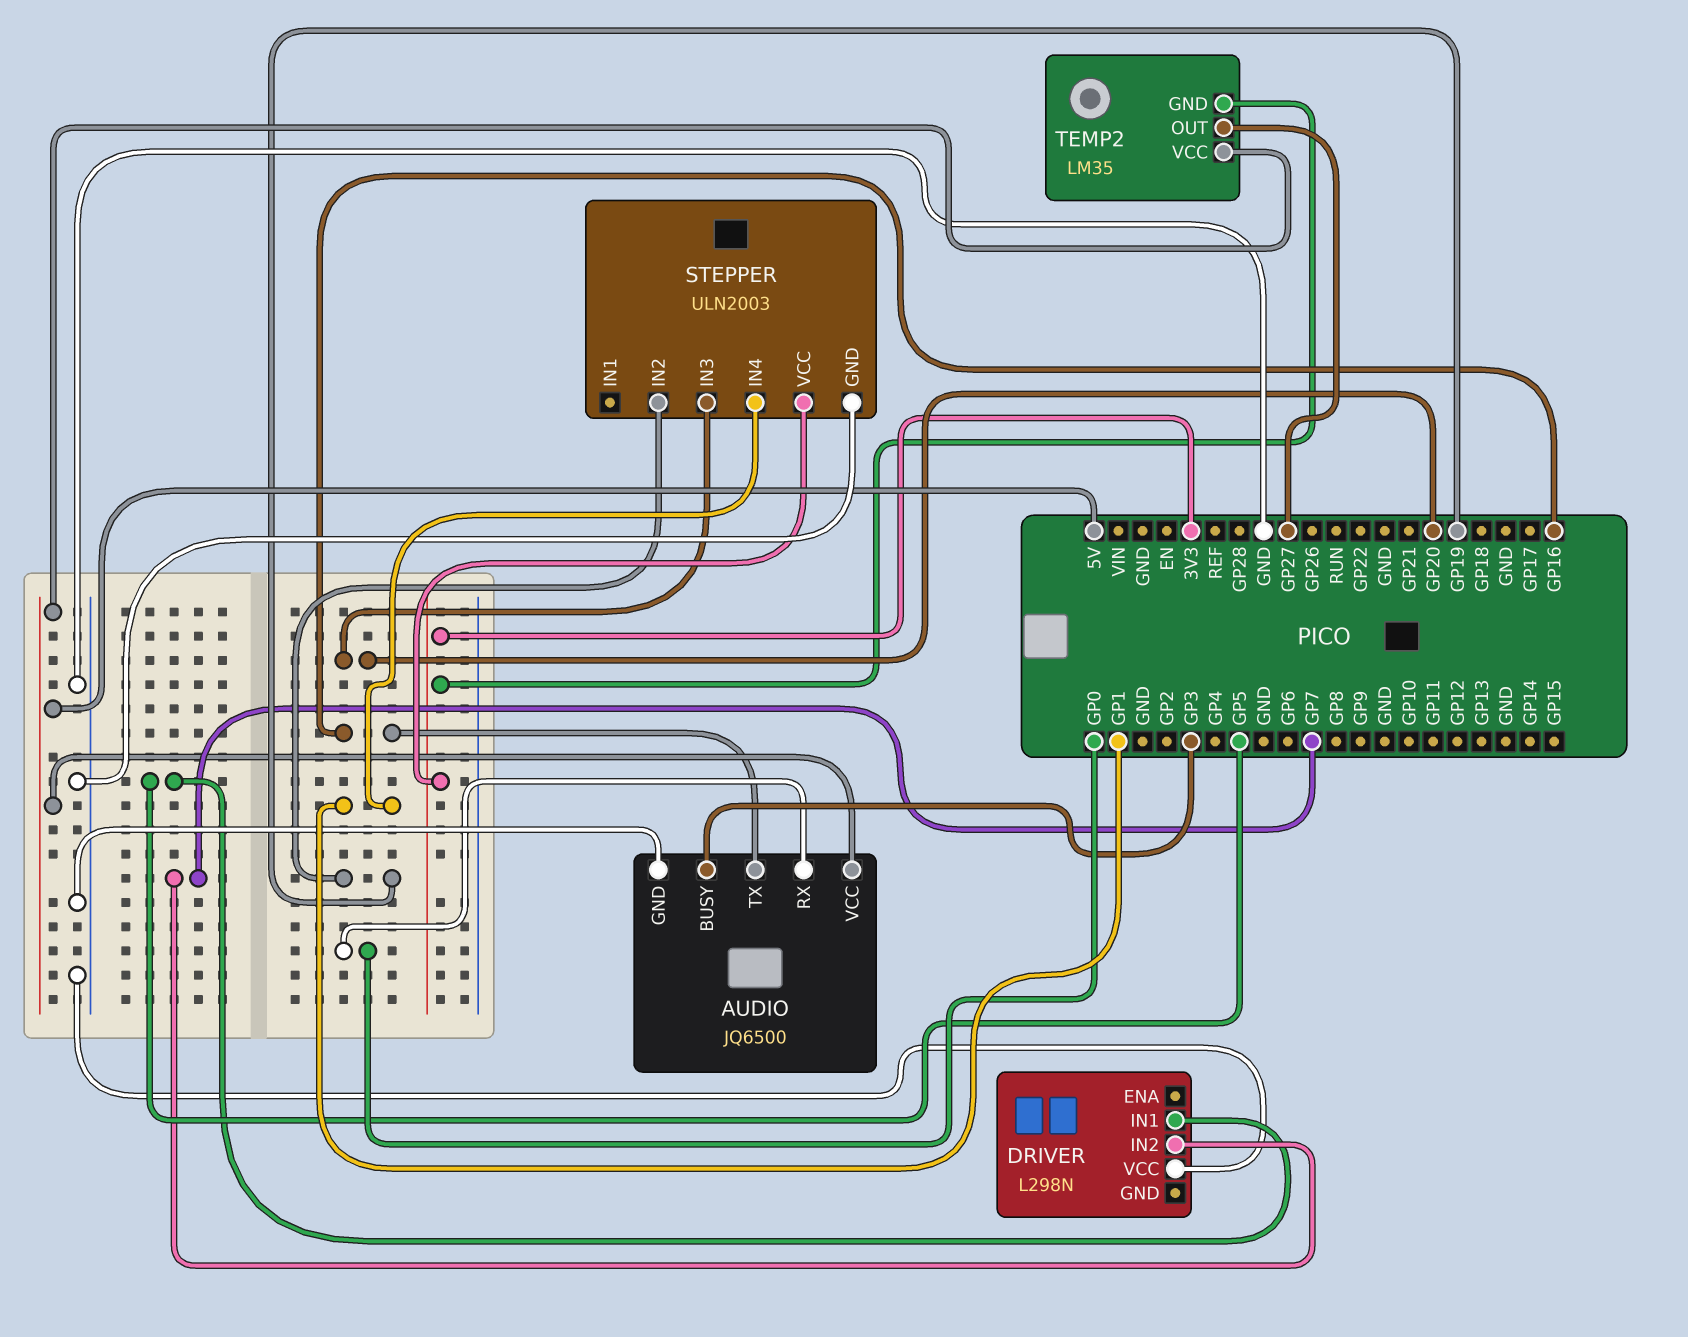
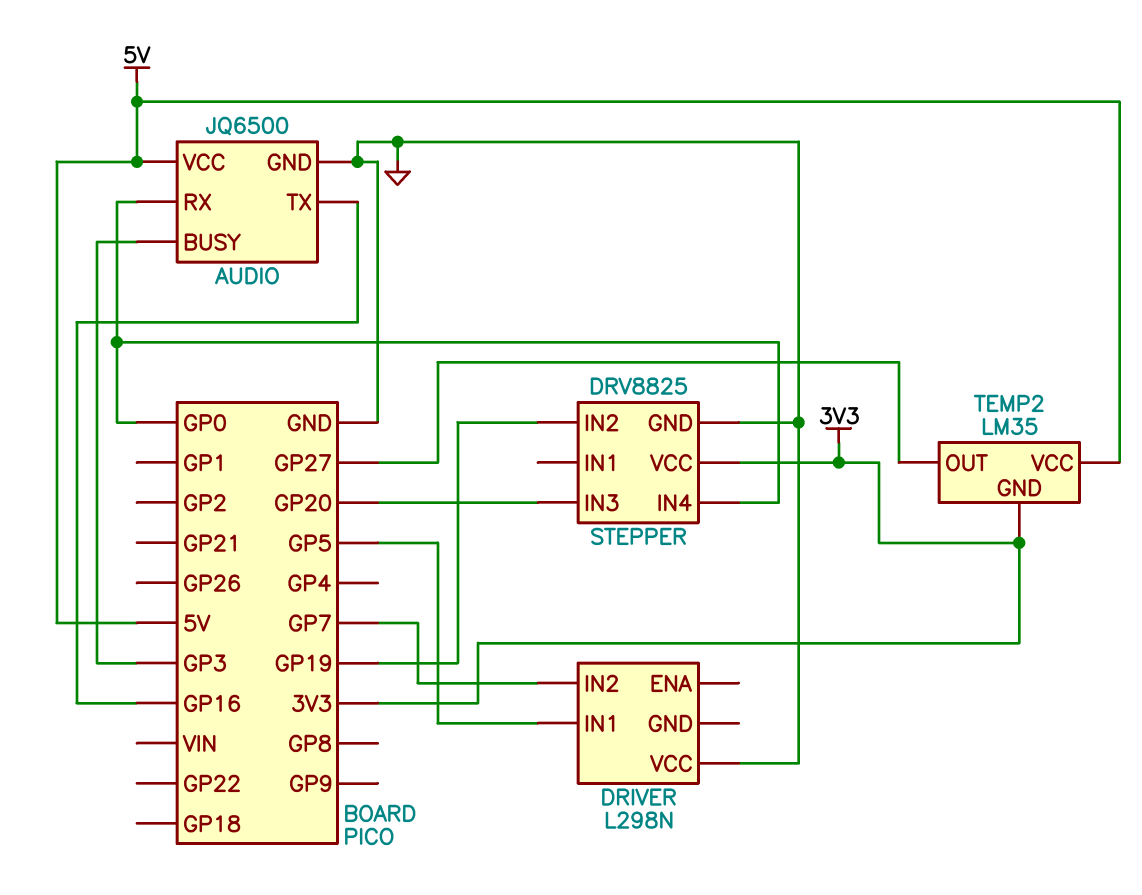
STEPPER: ULN2003 -> DRV8825
STEPPER pin IN4: GP1 -> GP0

